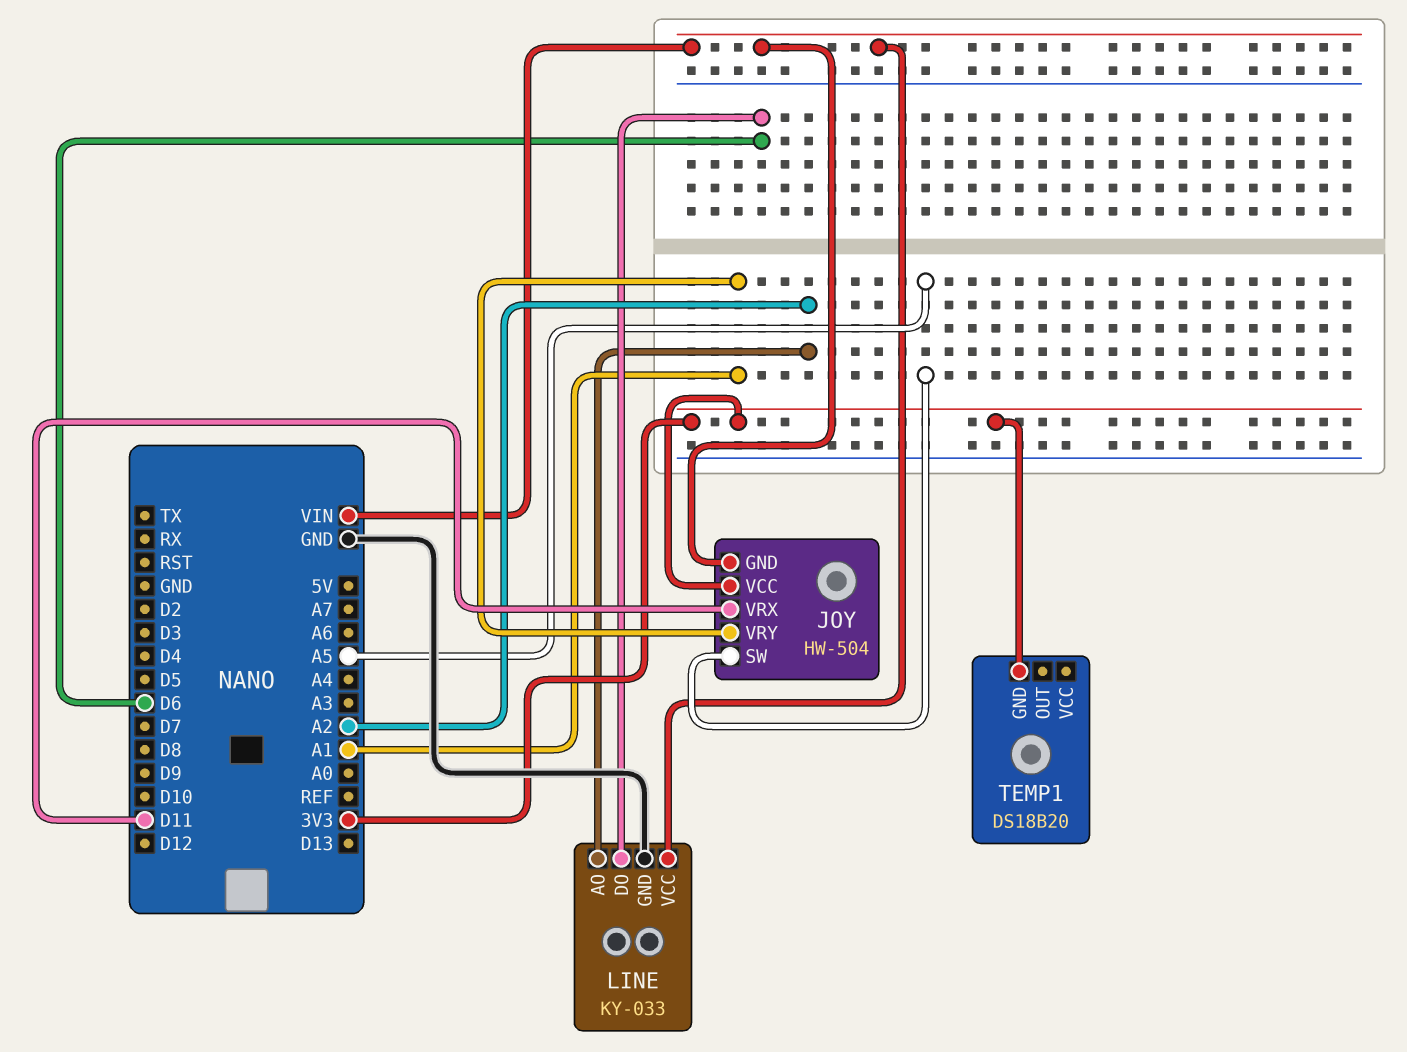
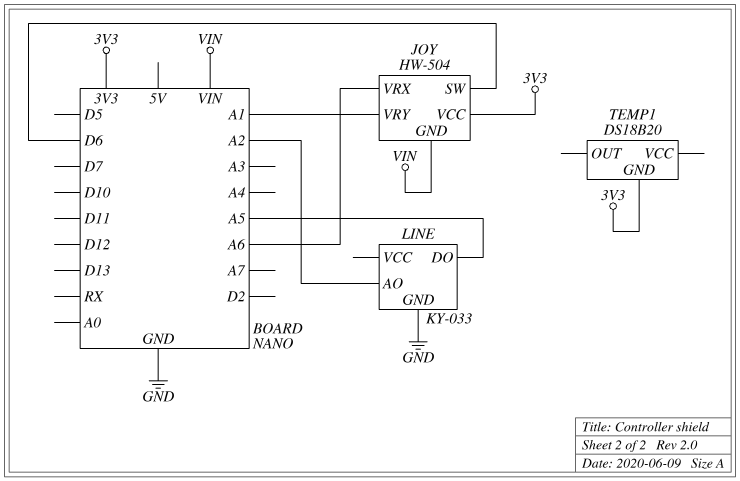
JOY pin SW: A5 -> D6
JOY pin VRX: D11 -> A6
LINE pin DO: D6 -> A5
LINE pin VCC: VIN -> none

